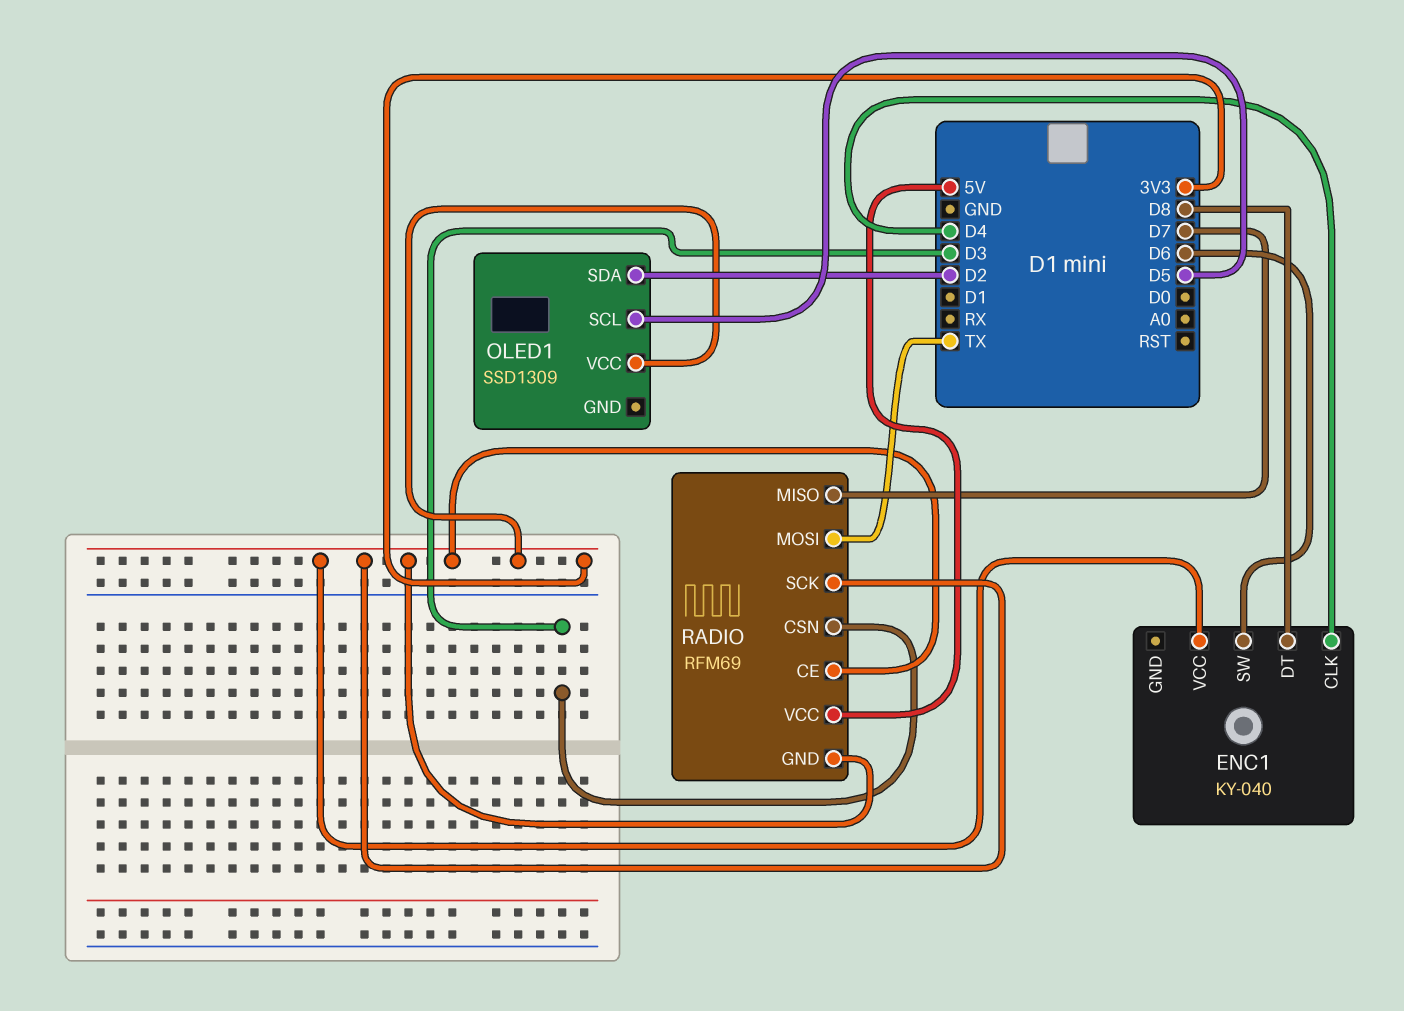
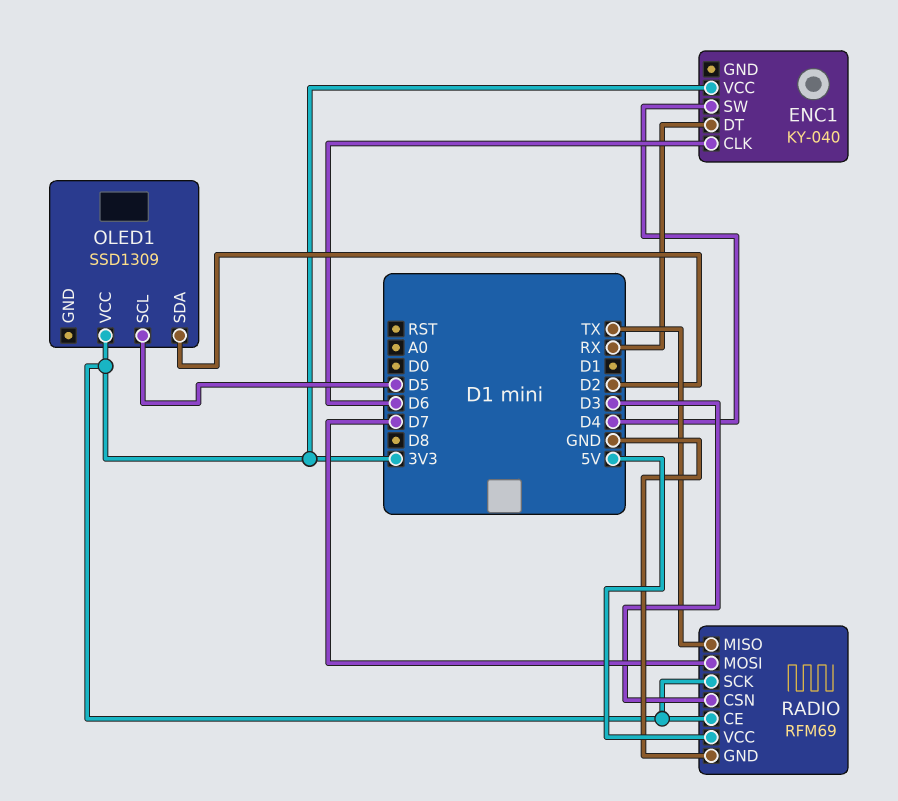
ENC1 pin CLK: D4 -> D6
ENC1 pin DT: D8 -> RX
ENC1 pin SW: D6 -> D4
RADIO pin GND: 3V3 -> GND
RADIO pin MISO: D7 -> TX
RADIO pin MOSI: TX -> D7

